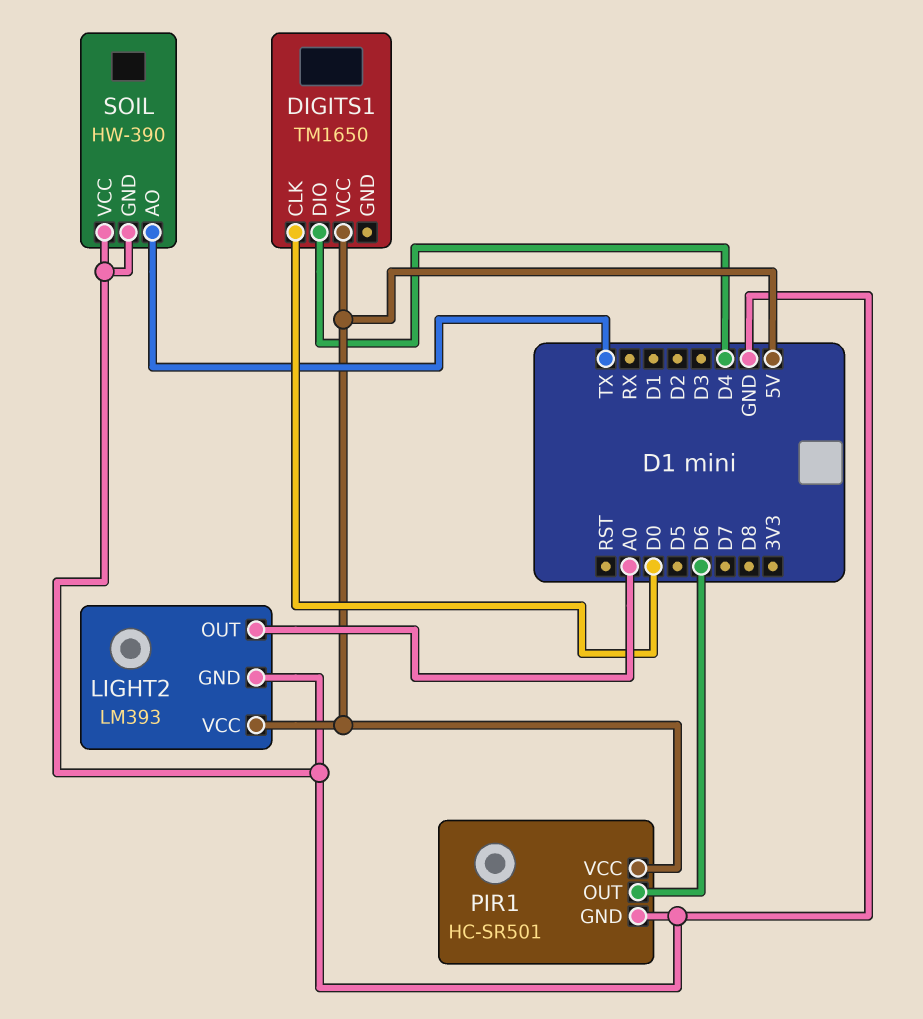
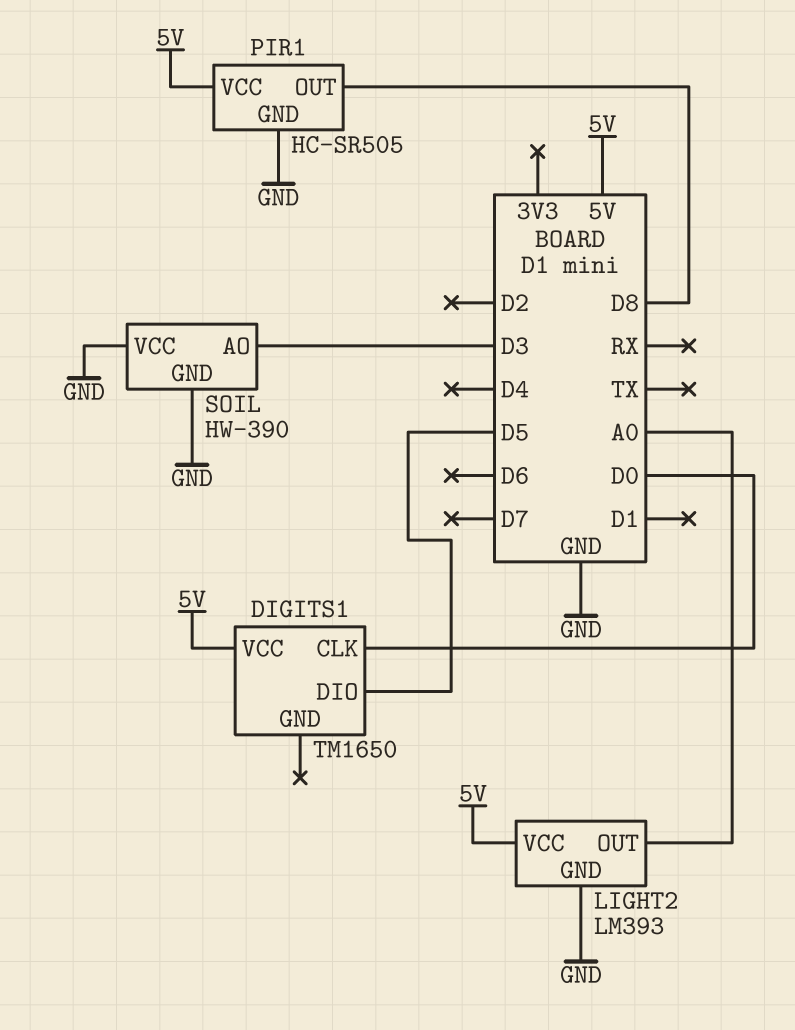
DIGITS1 pin DIO: D4 -> D5
PIR1: HC-SR501 -> HC-SR505
PIR1 pin OUT: D6 -> D8
SOIL pin AO: TX -> D3

